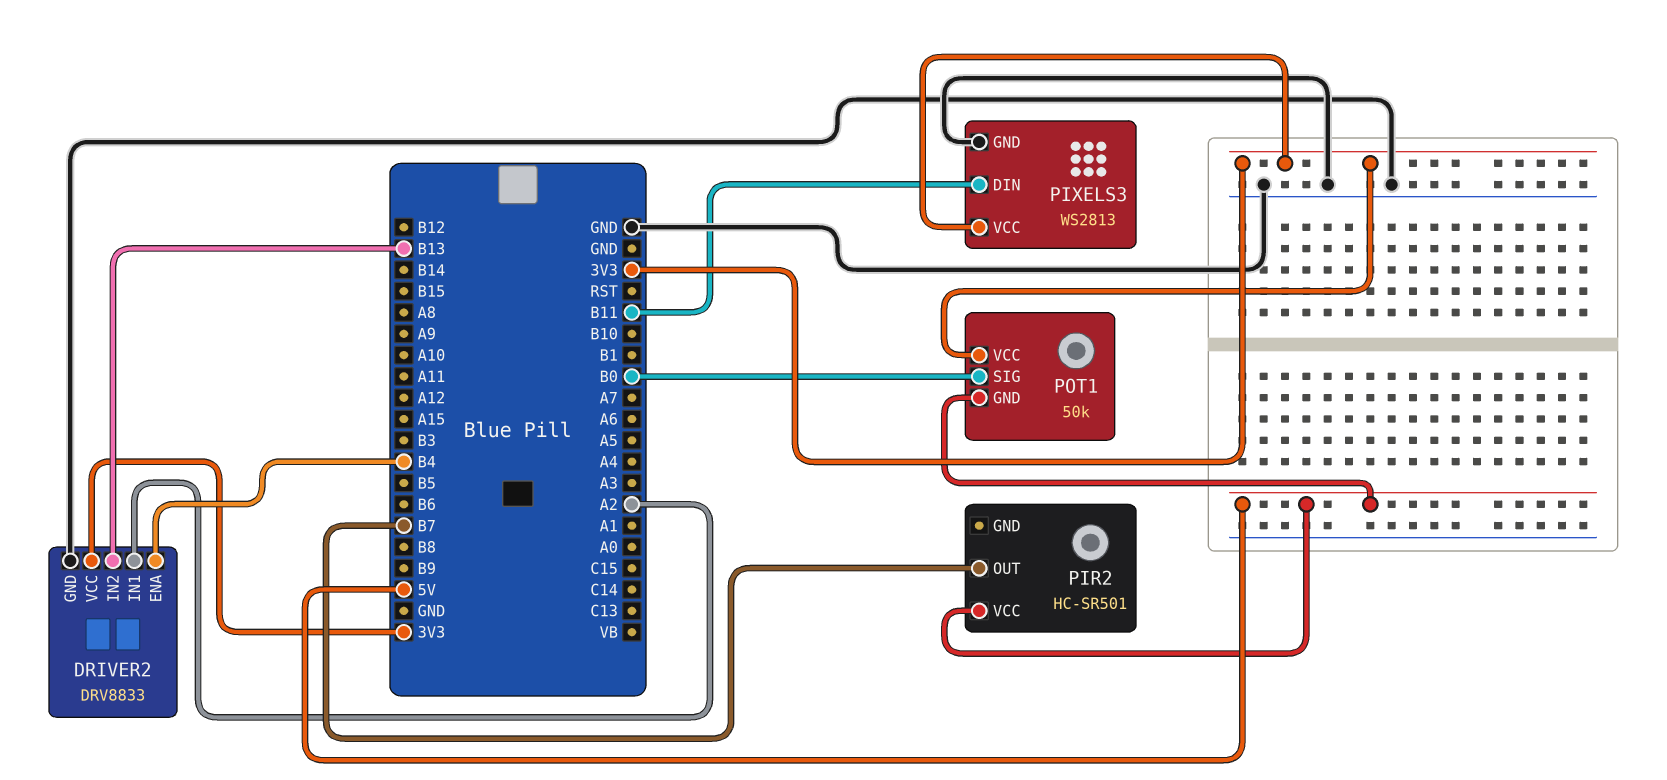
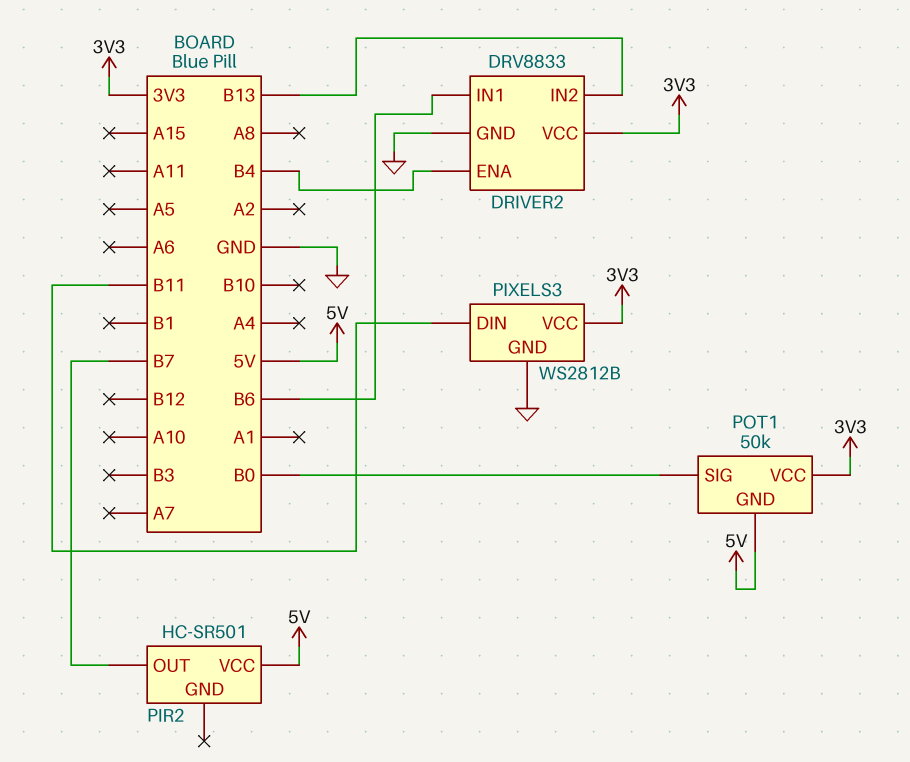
DRIVER2 pin IN1: A2 -> B6
PIXELS3: WS2813 -> WS2812B

